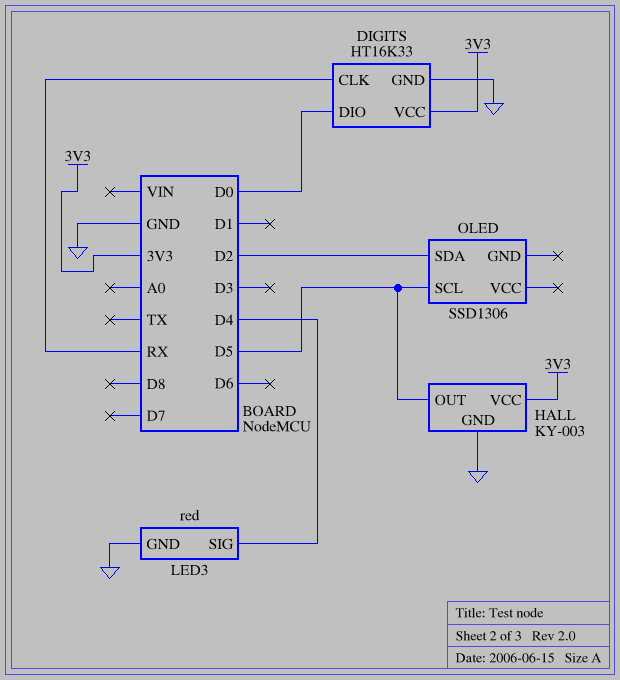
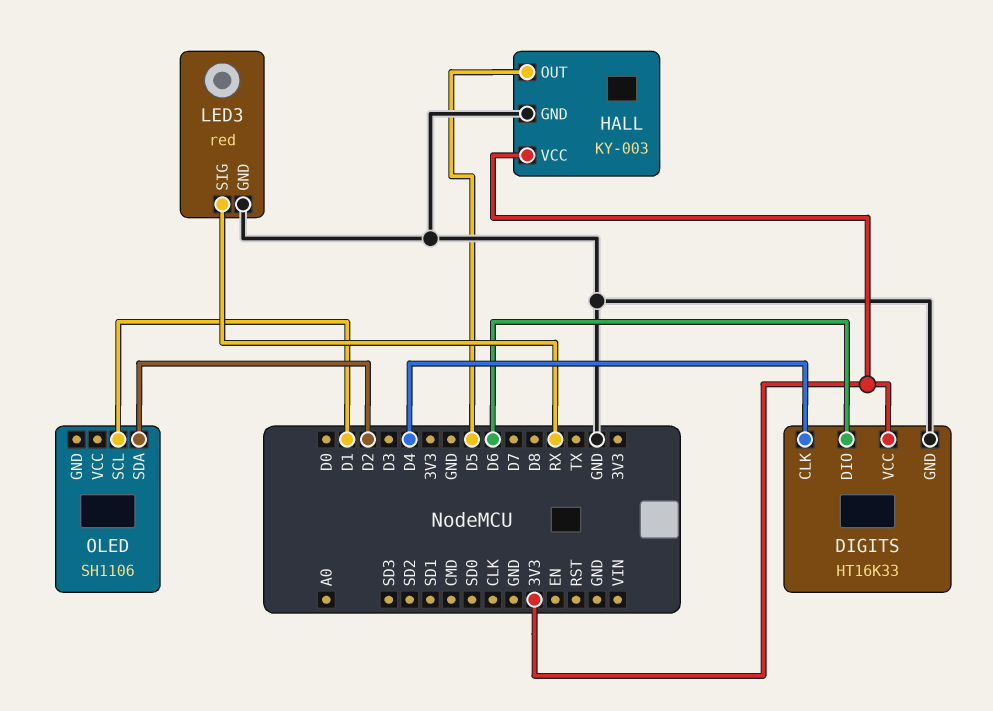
DIGITS pin CLK: RX -> D4
DIGITS pin DIO: D0 -> D6
LED3 pin SIG: D4 -> RX
OLED: SSD1306 -> SH1106
OLED pin SCL: D5 -> D1

